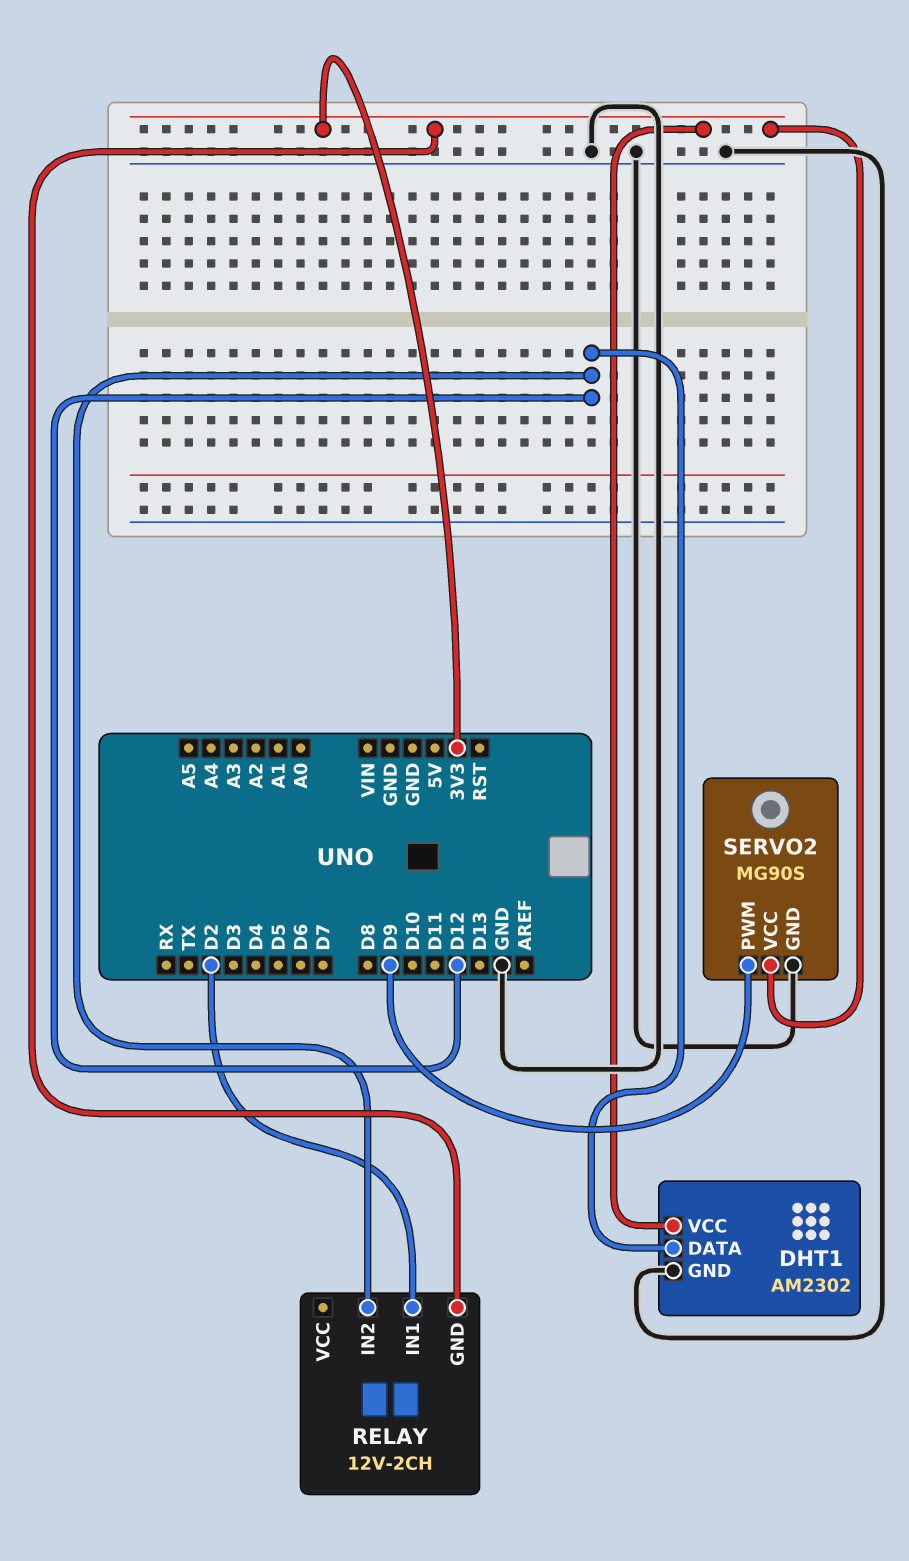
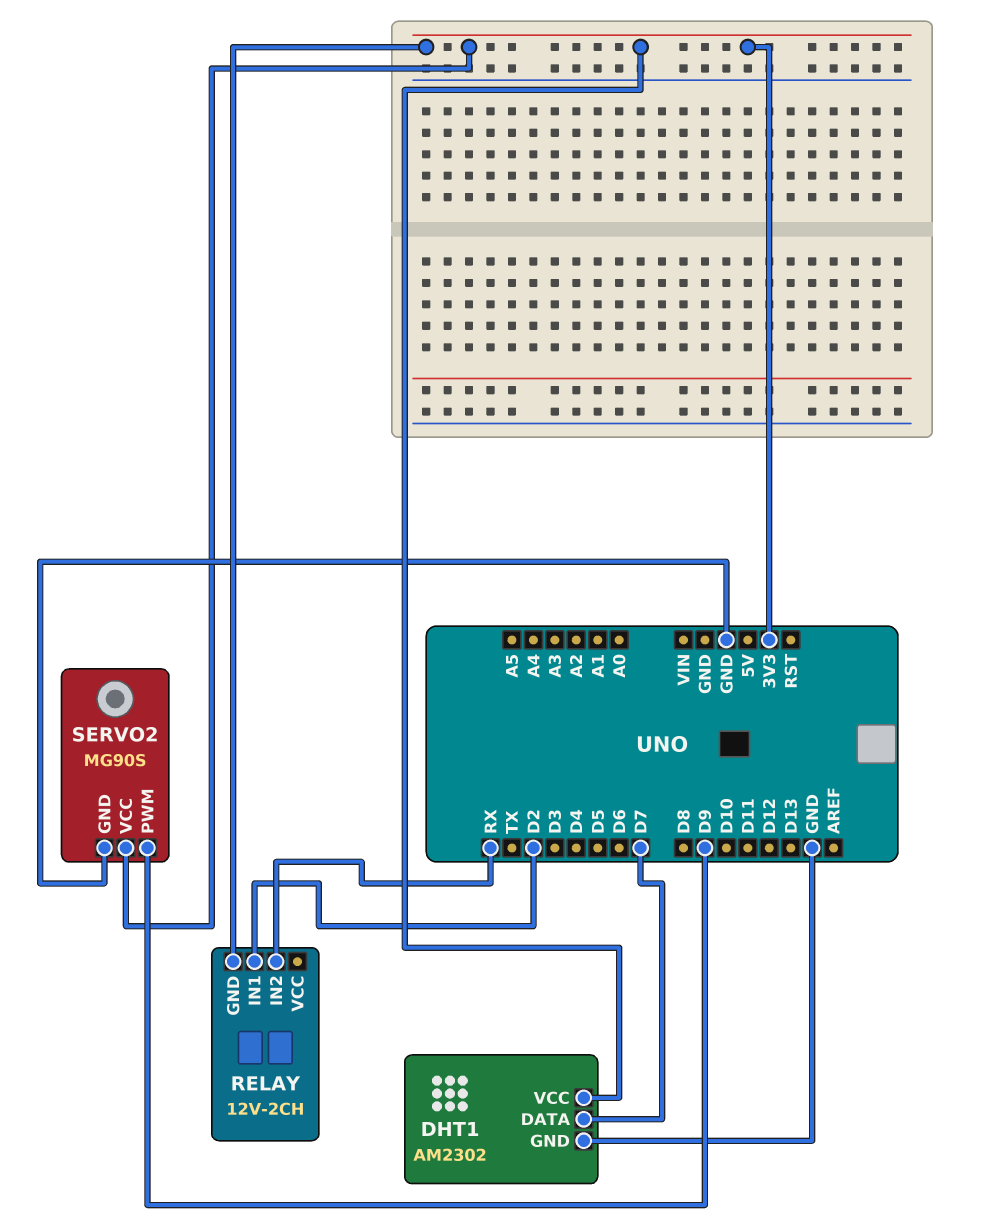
DHT1 pin DATA: D12 -> D7
RELAY pin IN2: D12 -> RX

